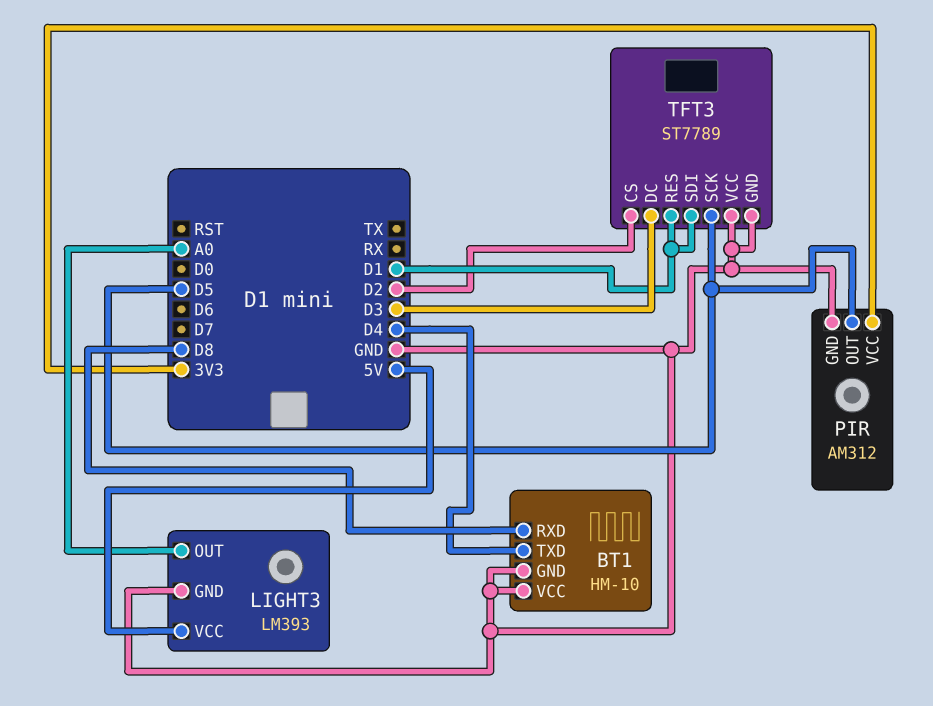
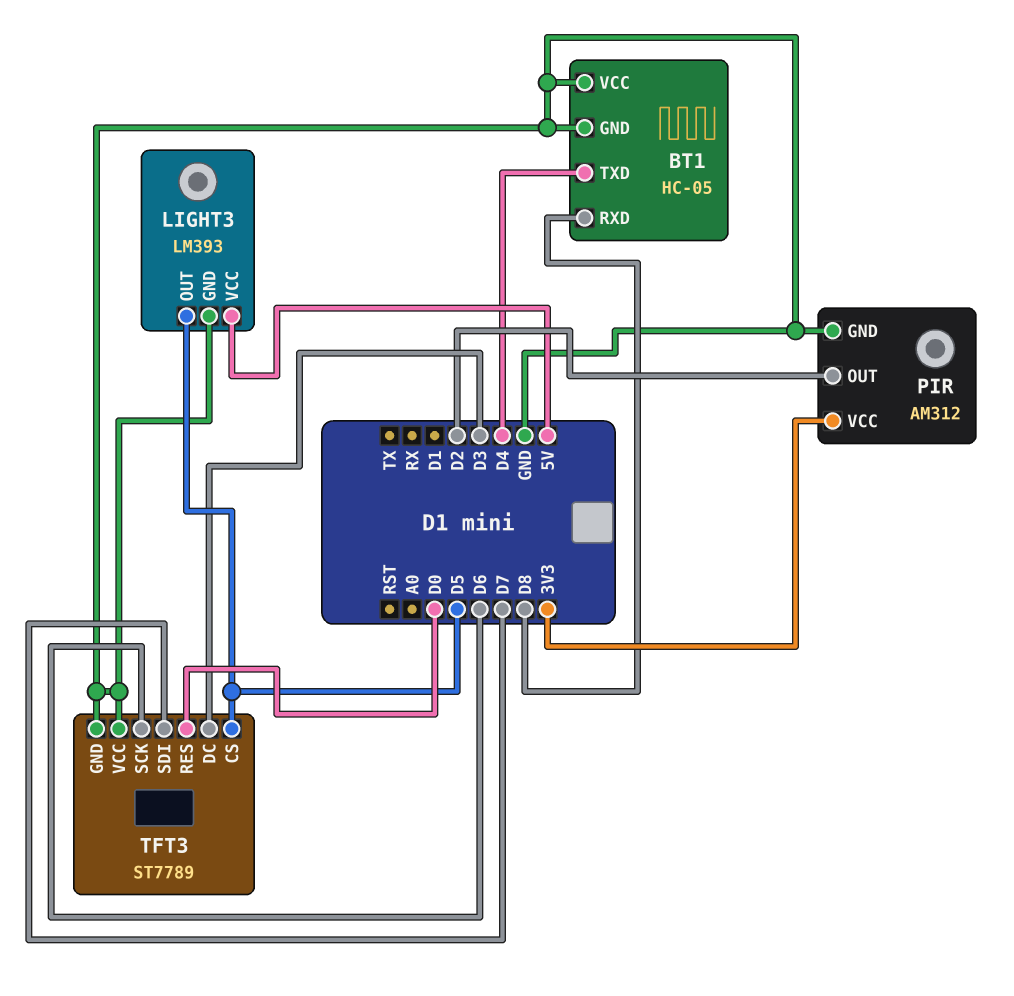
BT1: HM-10 -> HC-05
LIGHT3 pin OUT: A0 -> D5
PIR pin OUT: D5 -> D2
TFT3 pin CS: D2 -> D5
TFT3 pin RES: D1 -> D0
TFT3 pin SCK: D5 -> D6
TFT3 pin SDI: D1 -> D7

